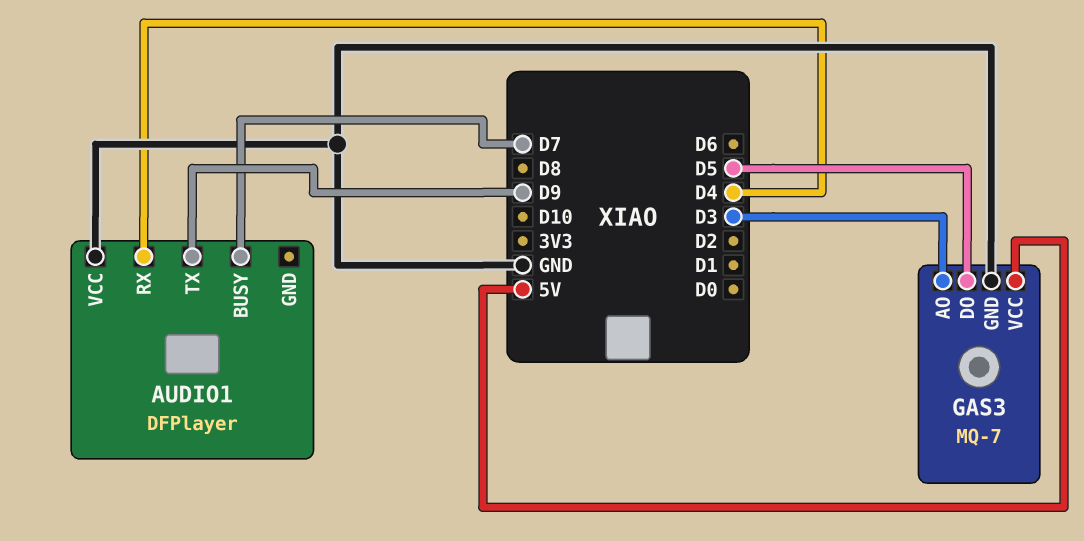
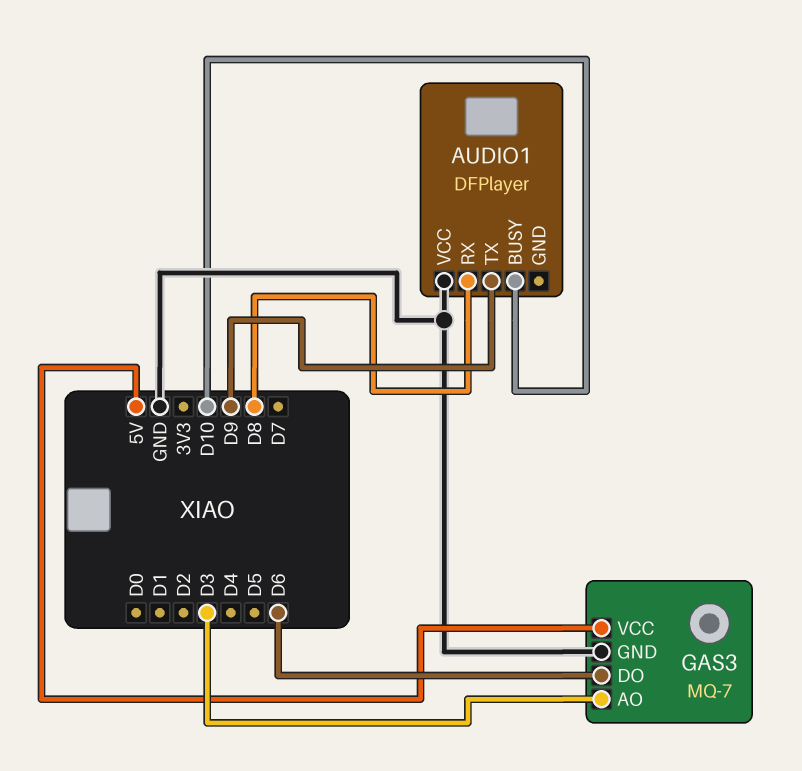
AUDIO1 pin BUSY: D7 -> D10
AUDIO1 pin RX: D4 -> D8
GAS3 pin DO: D5 -> D6

